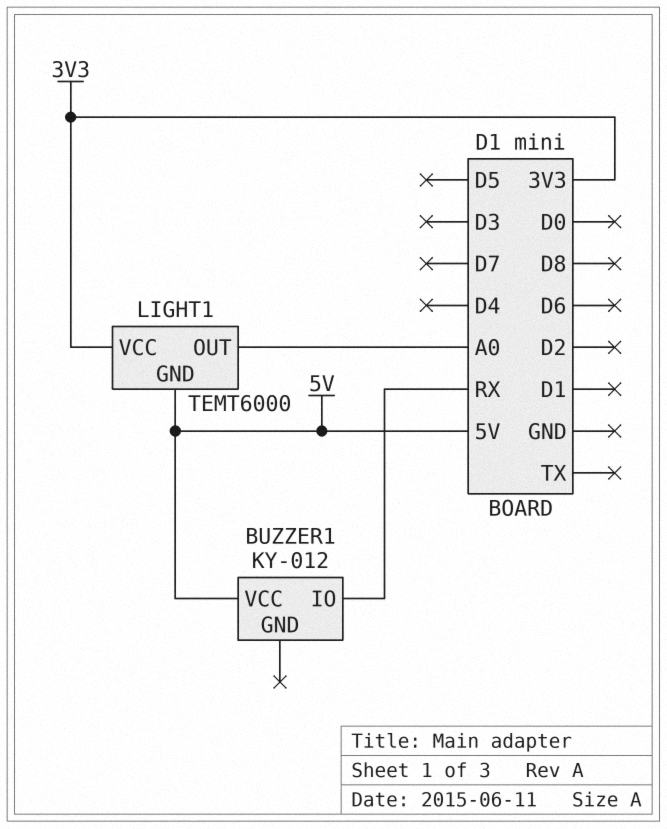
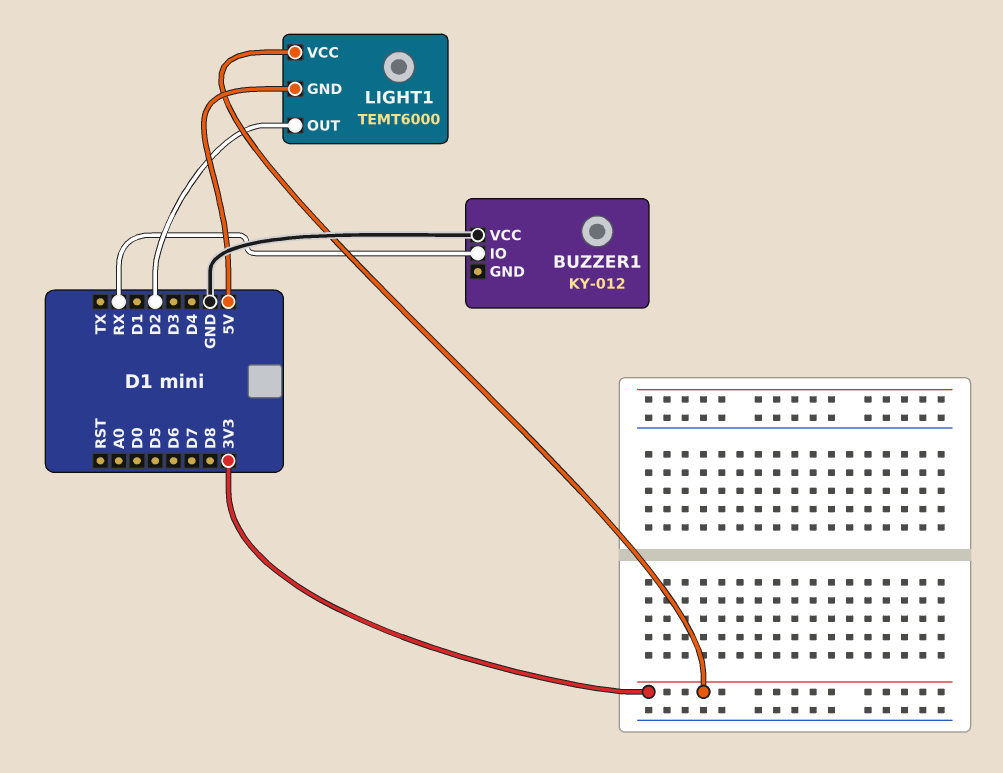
BUZZER1 pin VCC: 5V -> GND
LIGHT1 pin OUT: A0 -> D2

